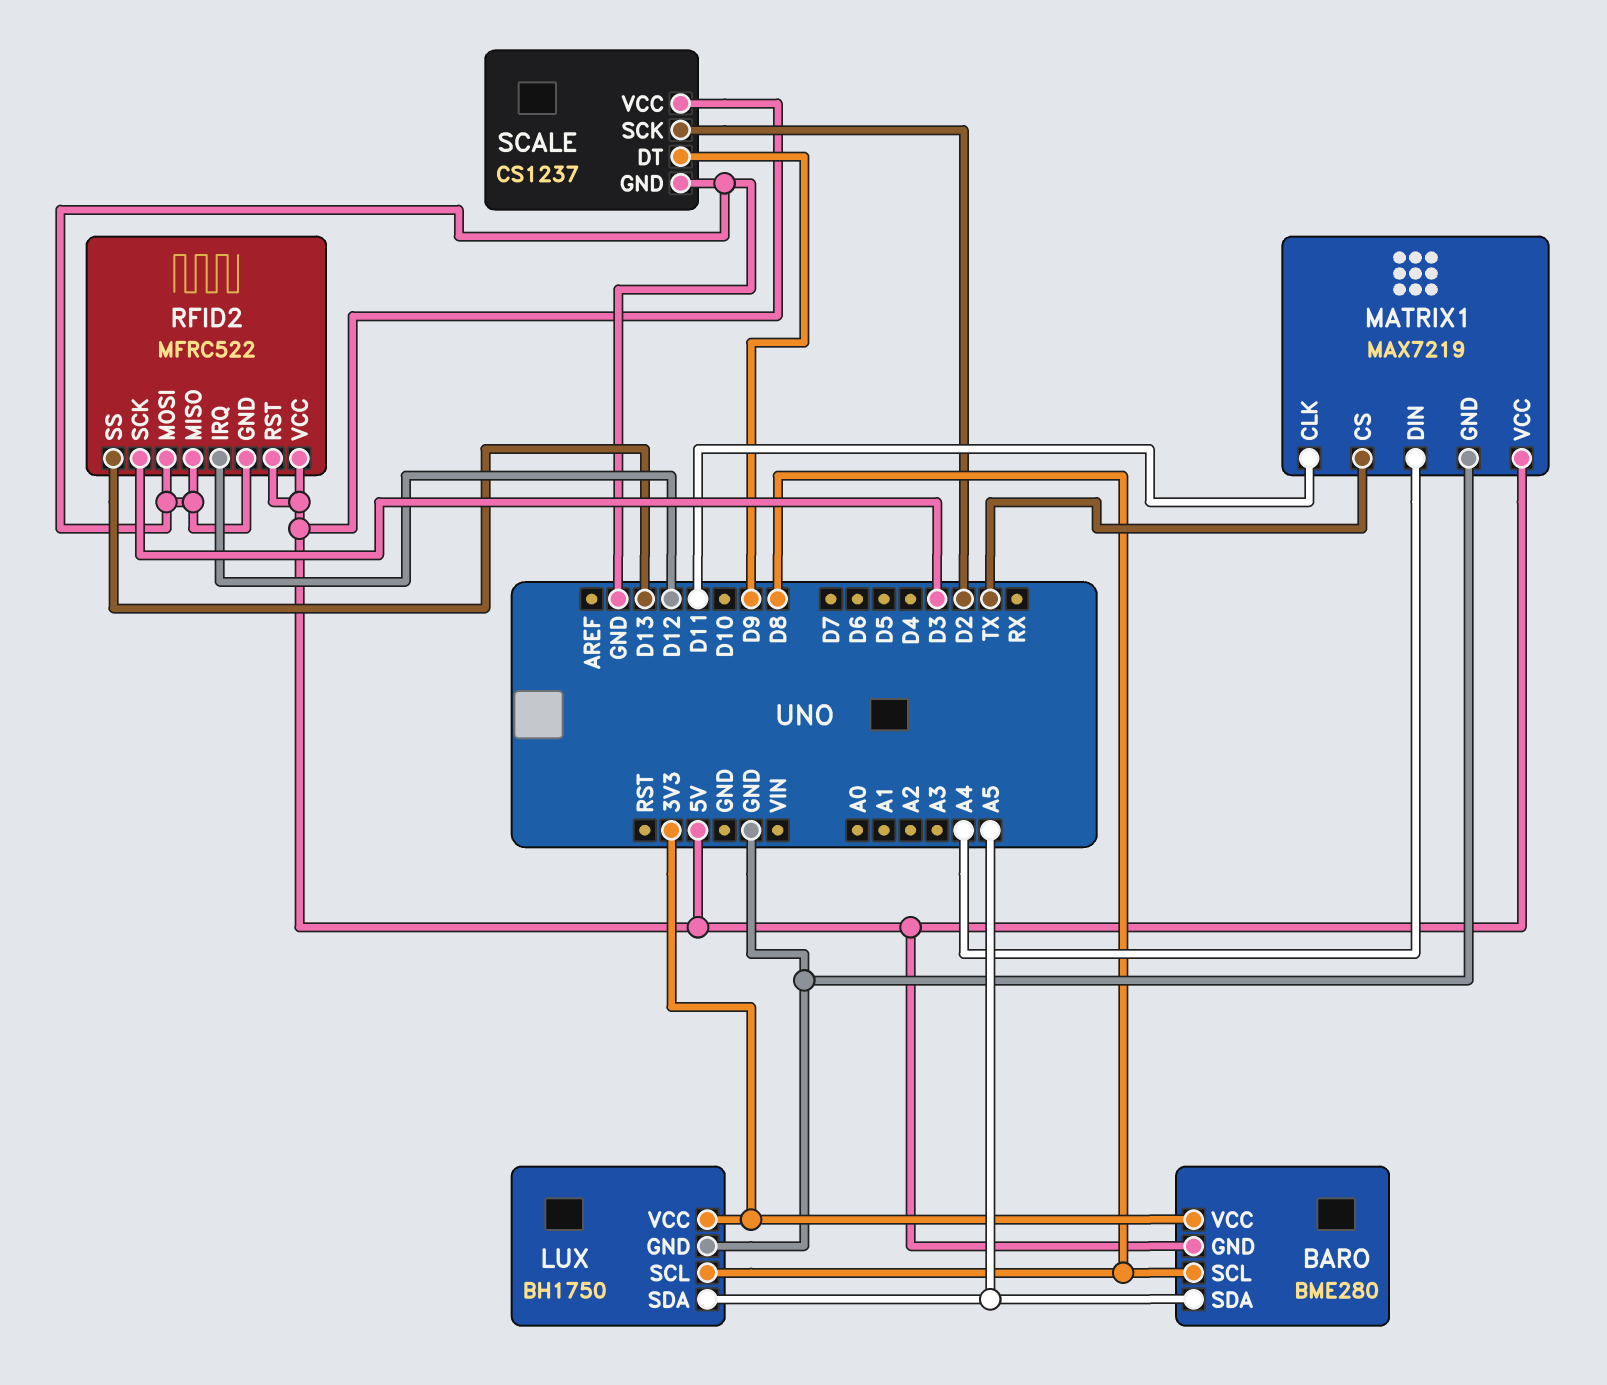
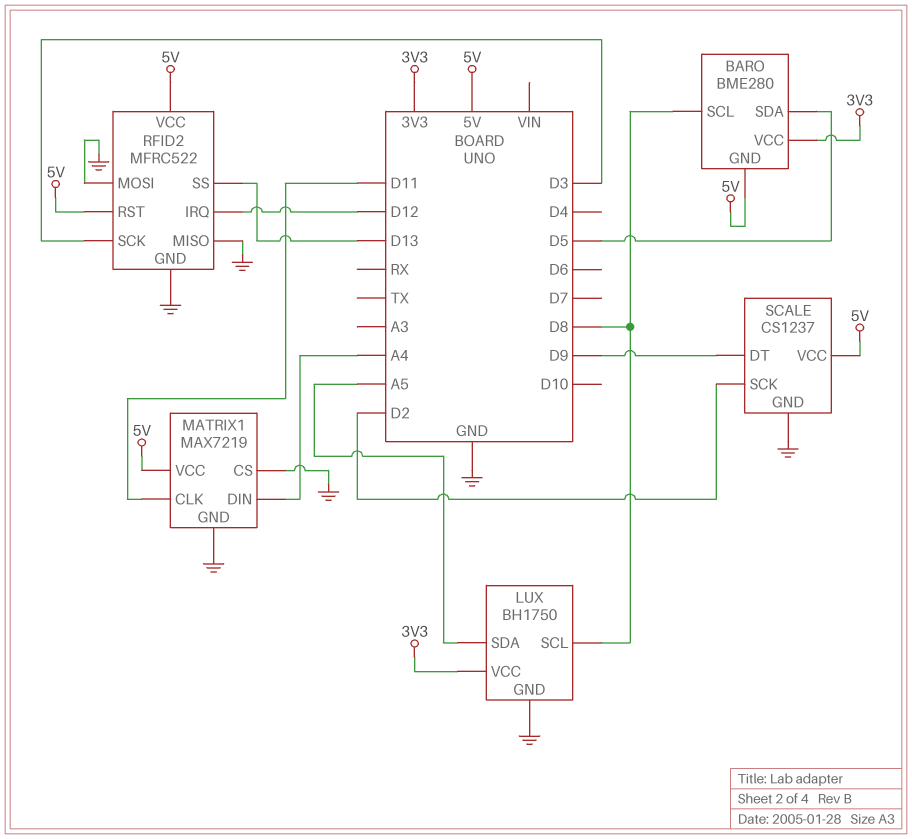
BARO pin SDA: A5 -> D5
MATRIX1 pin CS: TX -> GND

